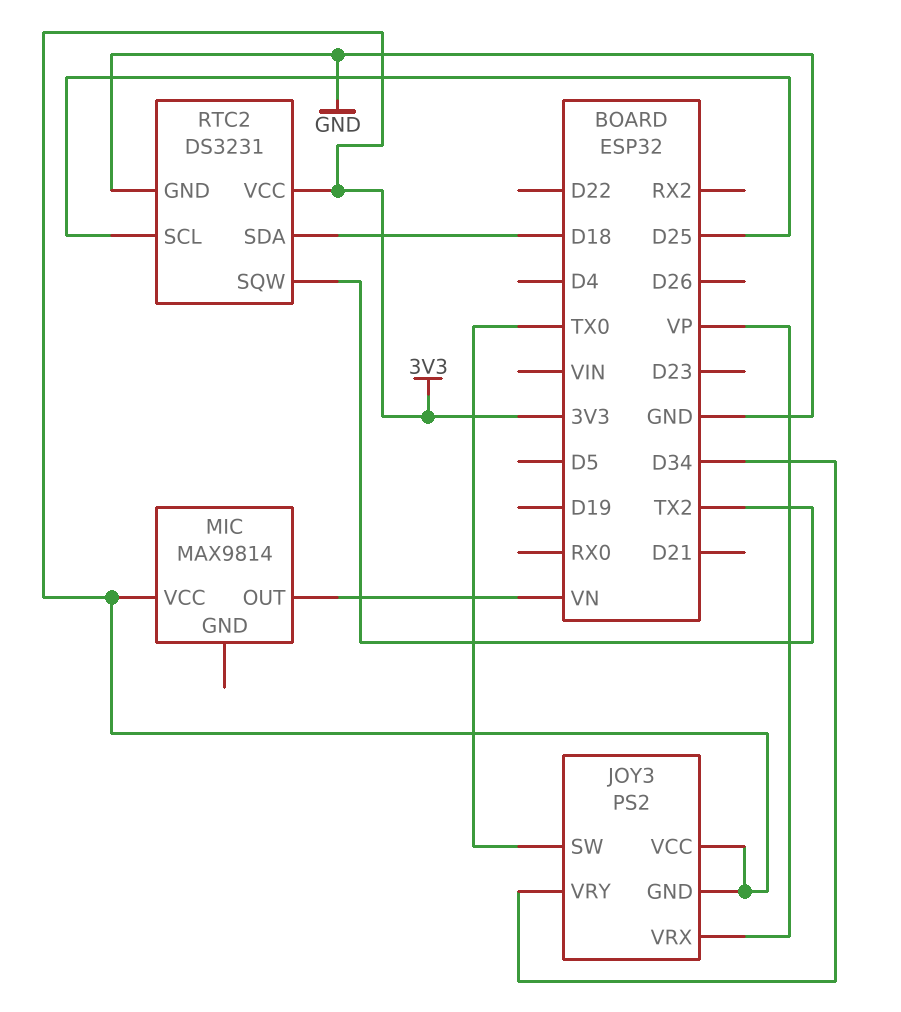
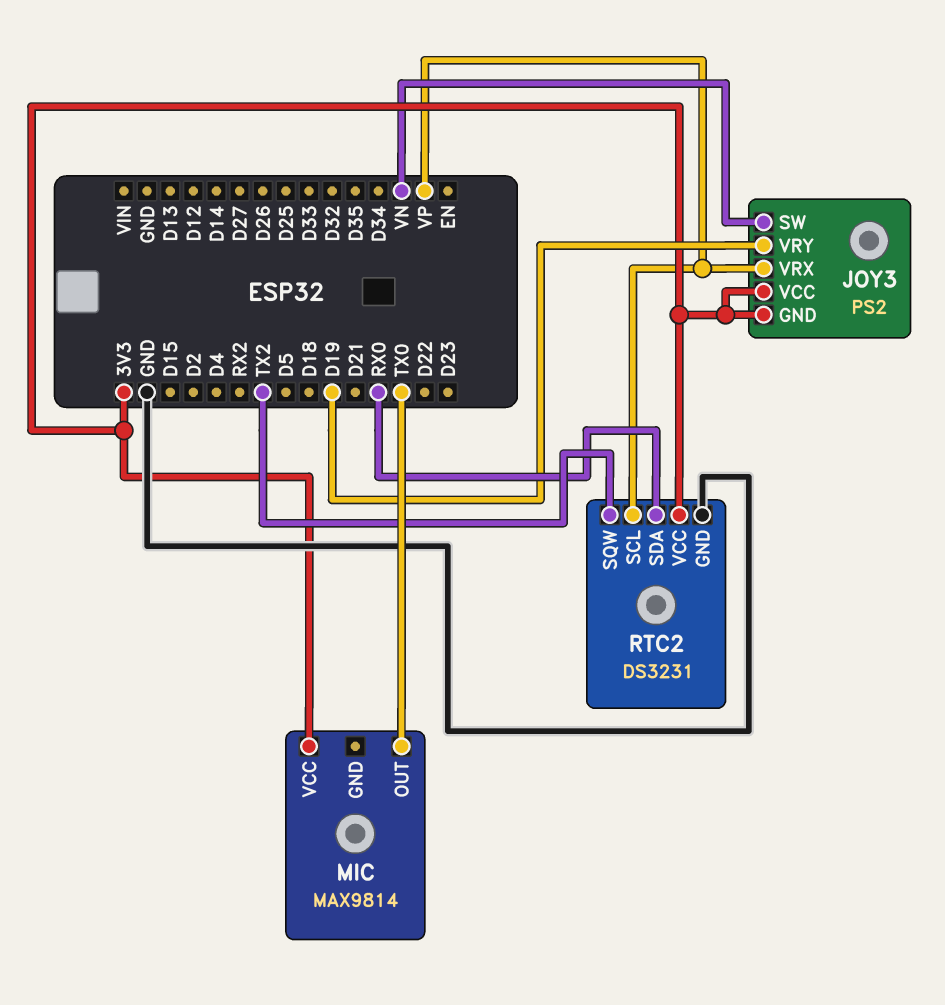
JOY3 pin SW: TX0 -> VN
JOY3 pin VRY: D34 -> D19
MIC pin OUT: VN -> TX0
RTC2 pin SCL: D25 -> VP
RTC2 pin SDA: D18 -> RX0

